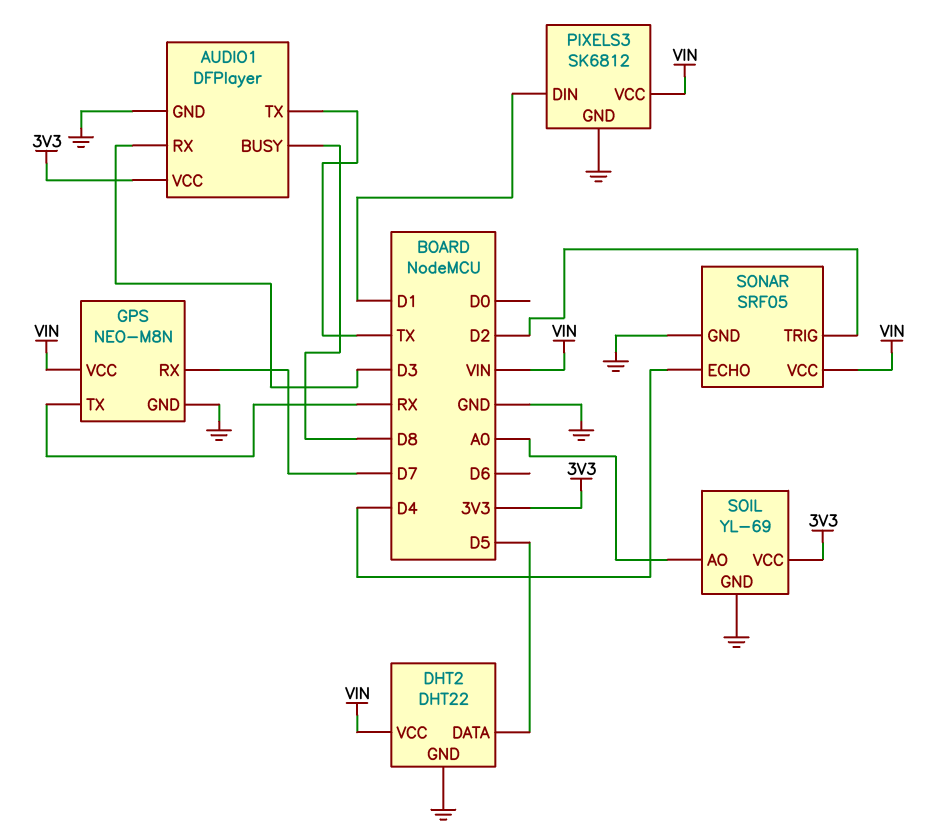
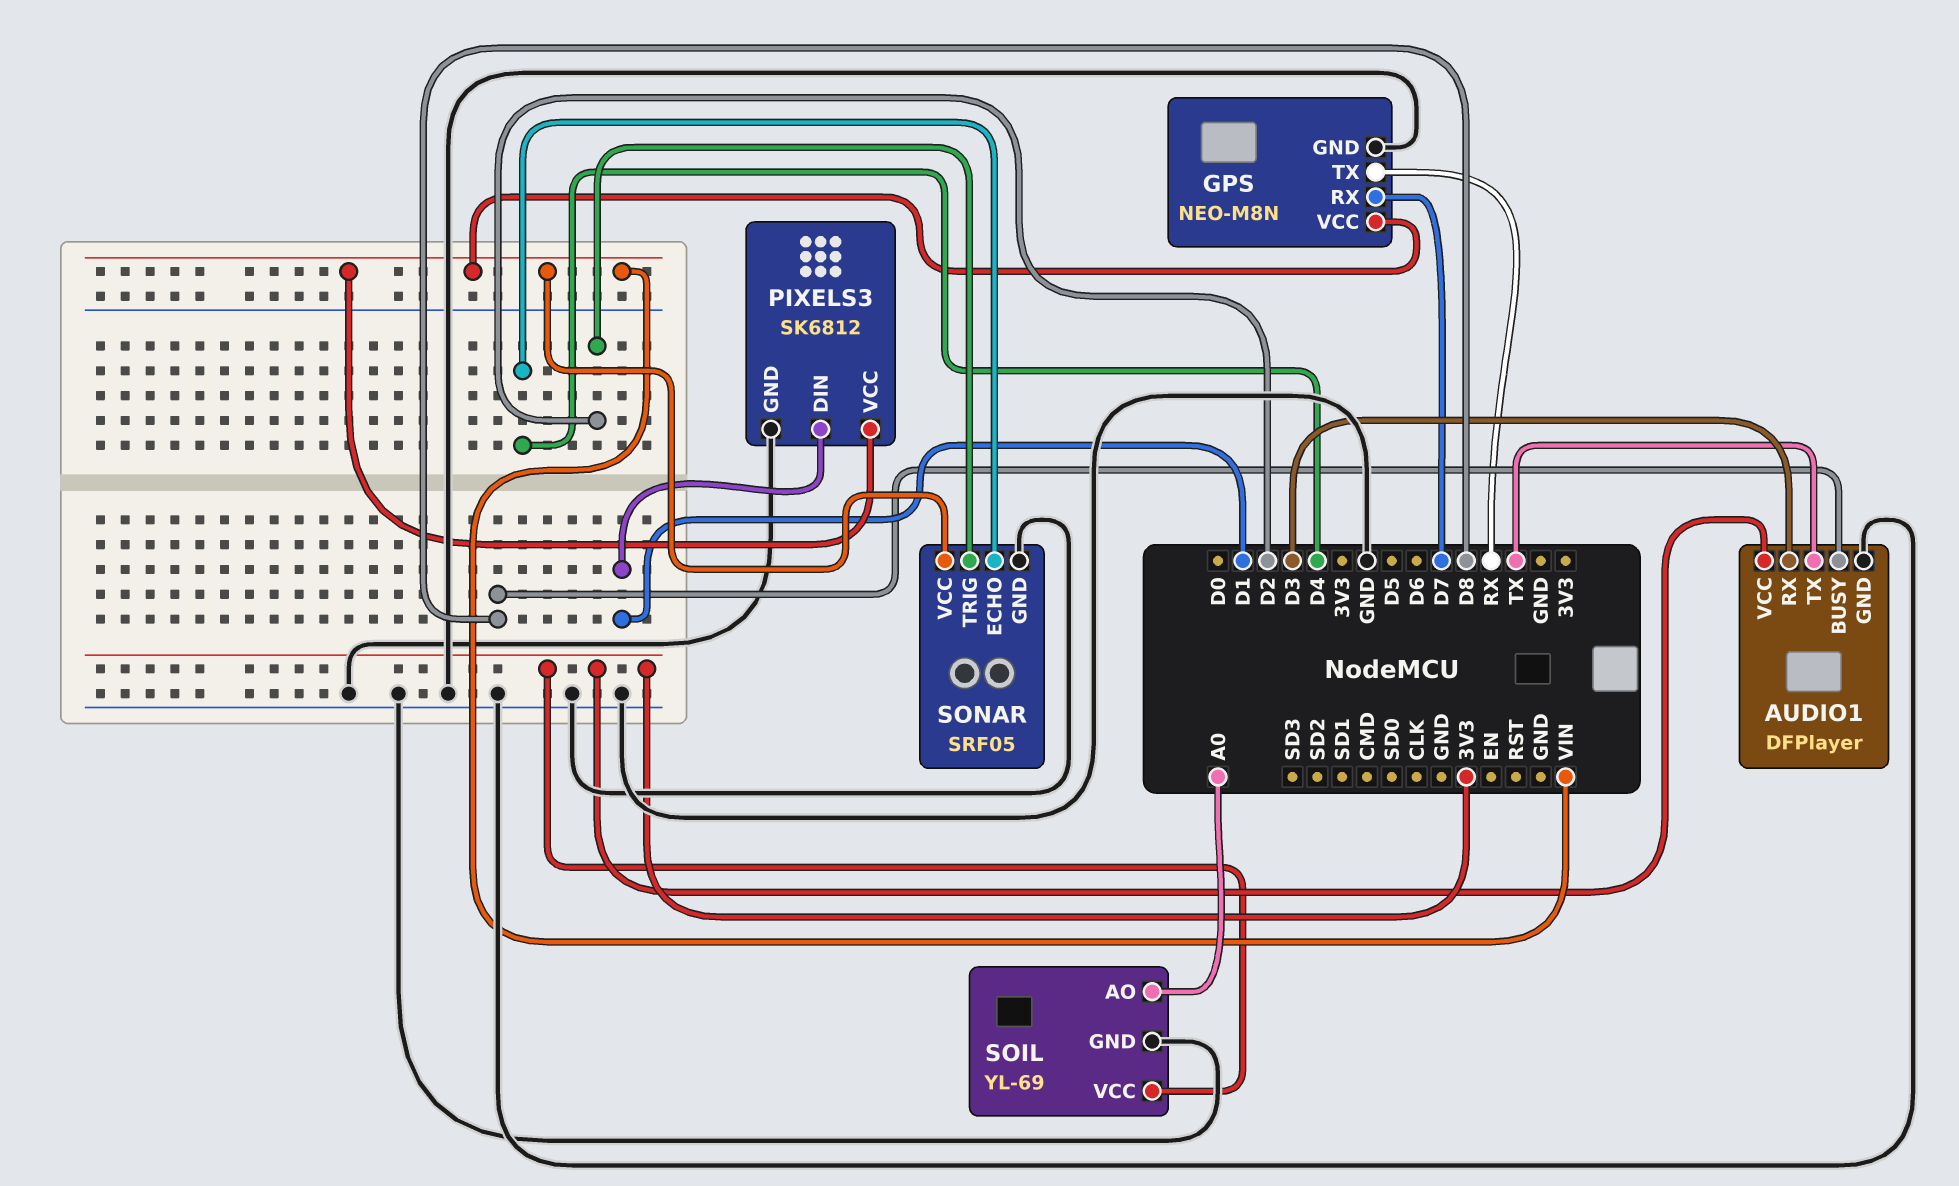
DHT2: DHT22 -> none
DHT2 pin DATA: D5 -> none
DHT2 pin GND: GND -> none
DHT2 pin VCC: VIN -> none

